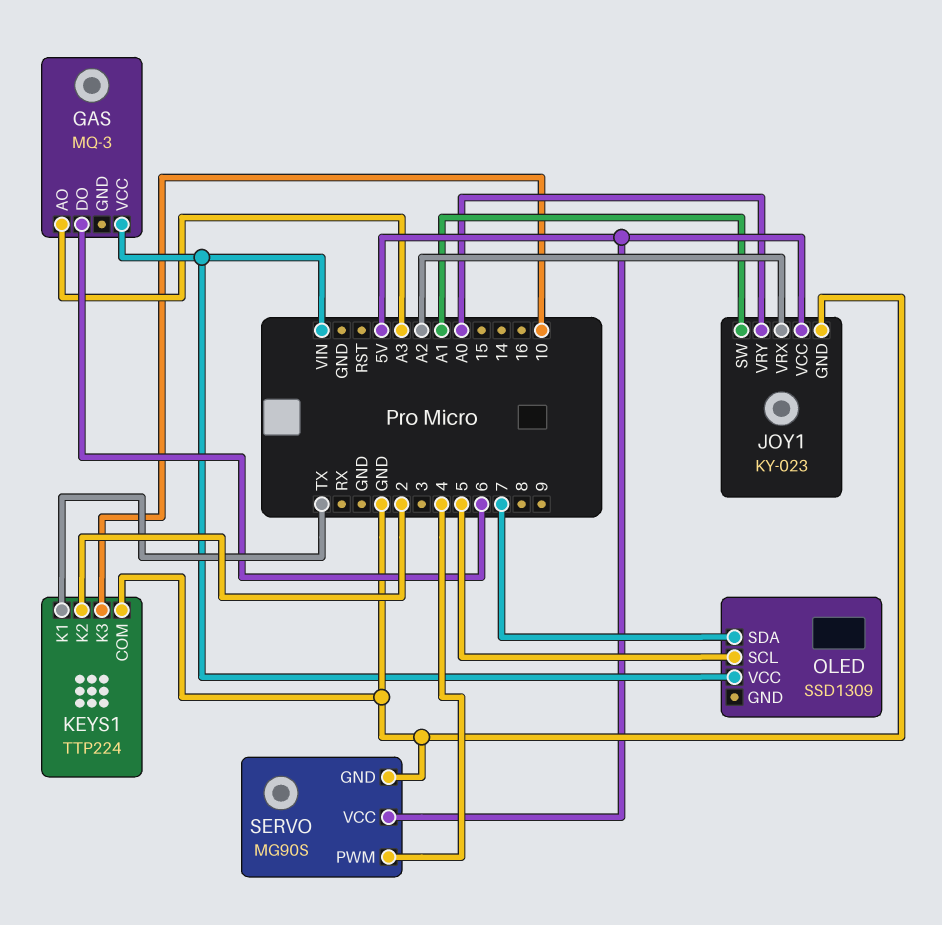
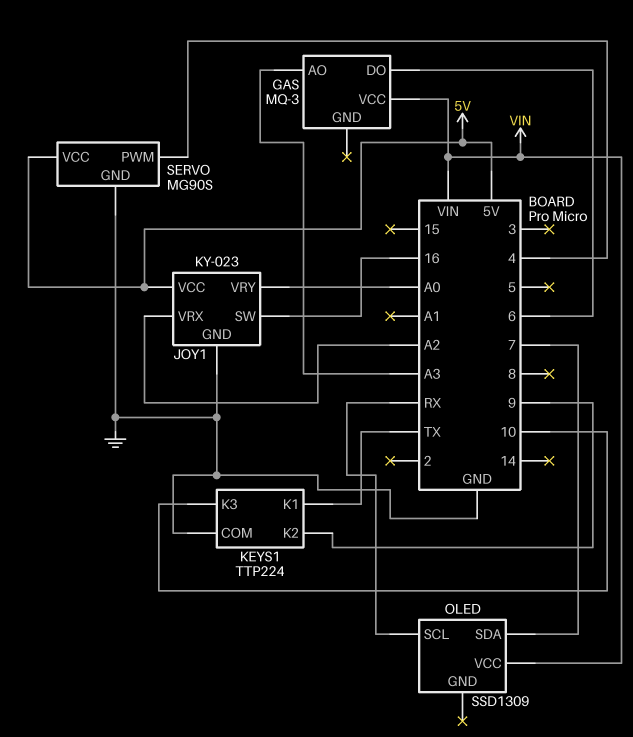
JOY1 pin SW: A1 -> 16
KEYS1 pin K2: 2 -> 9
OLED pin SCL: 5 -> RX

